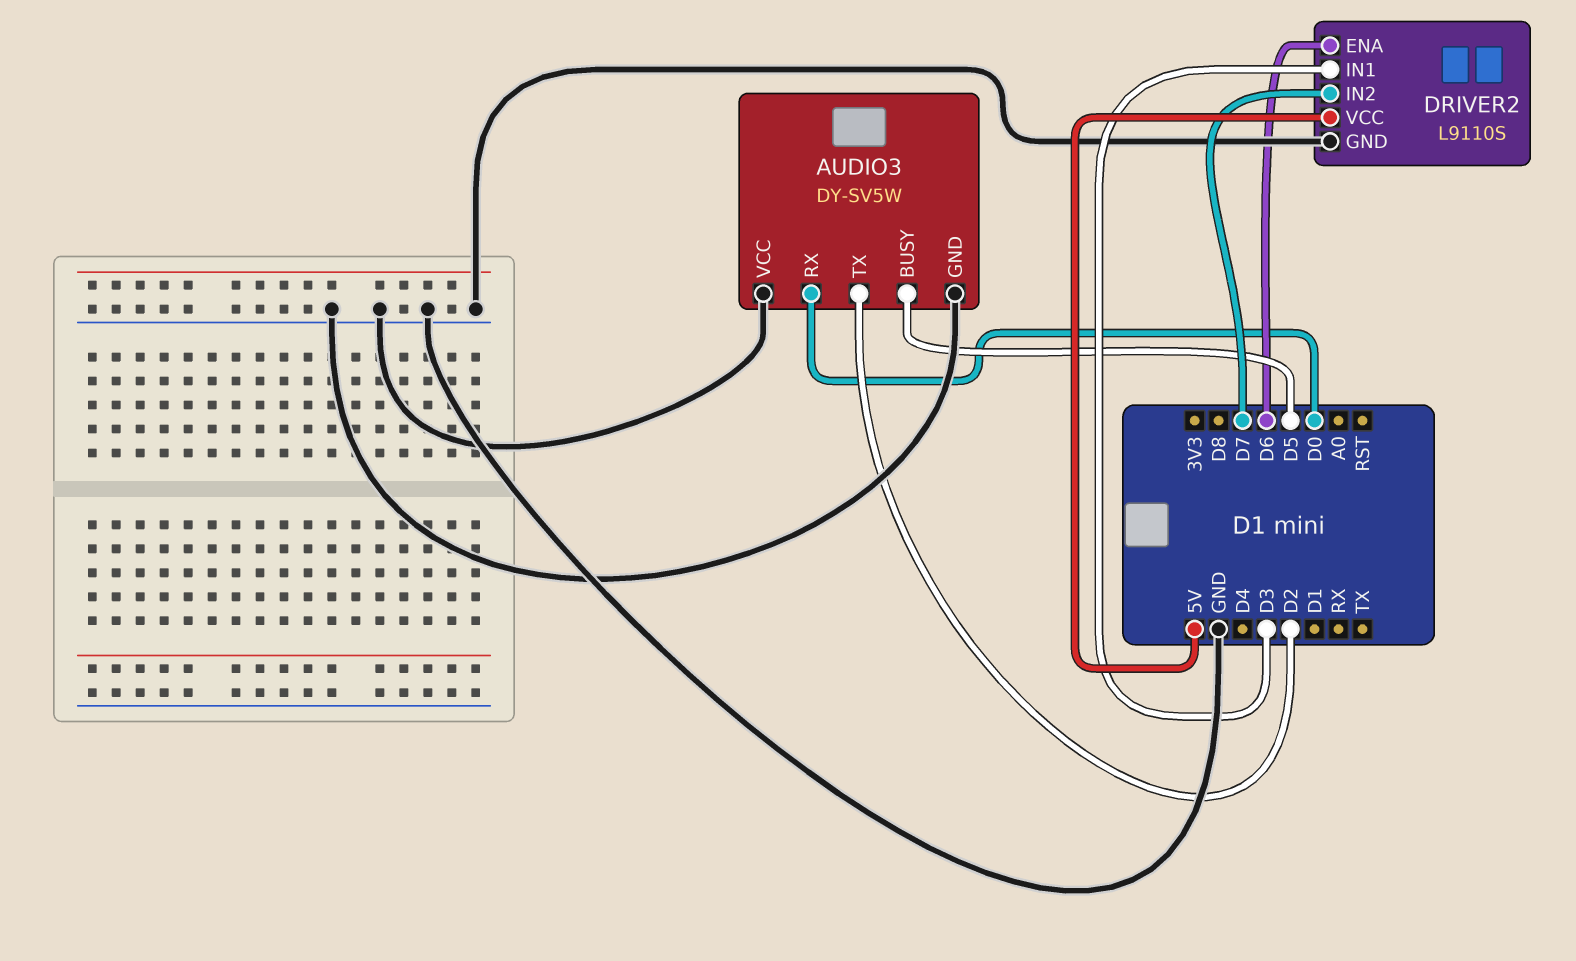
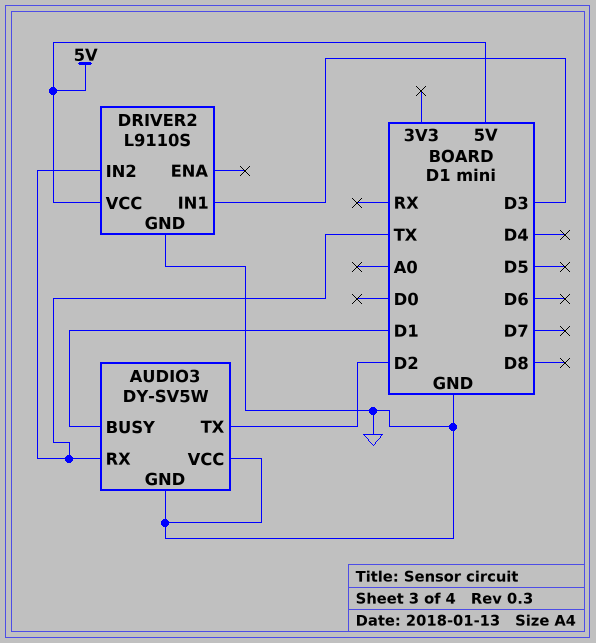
AUDIO3 pin BUSY: D5 -> D1
AUDIO3 pin RX: D0 -> TX
DRIVER2 pin ENA: D6 -> none
DRIVER2 pin IN2: D7 -> TX

